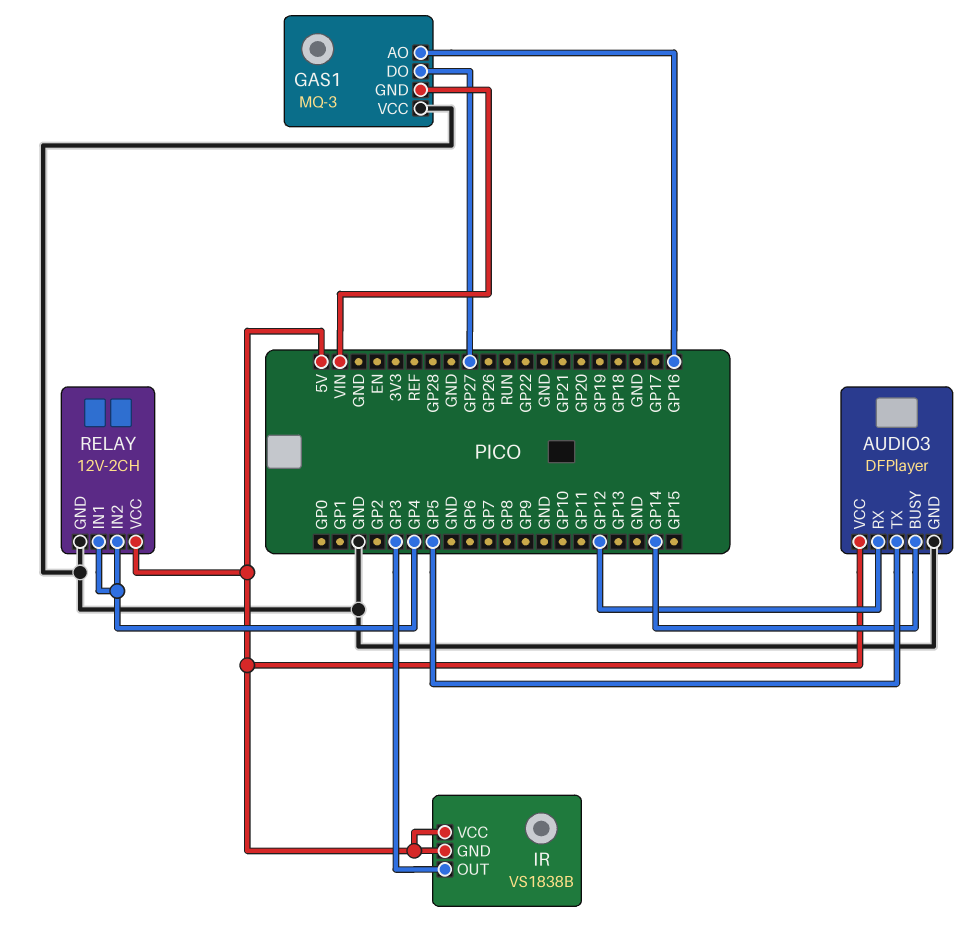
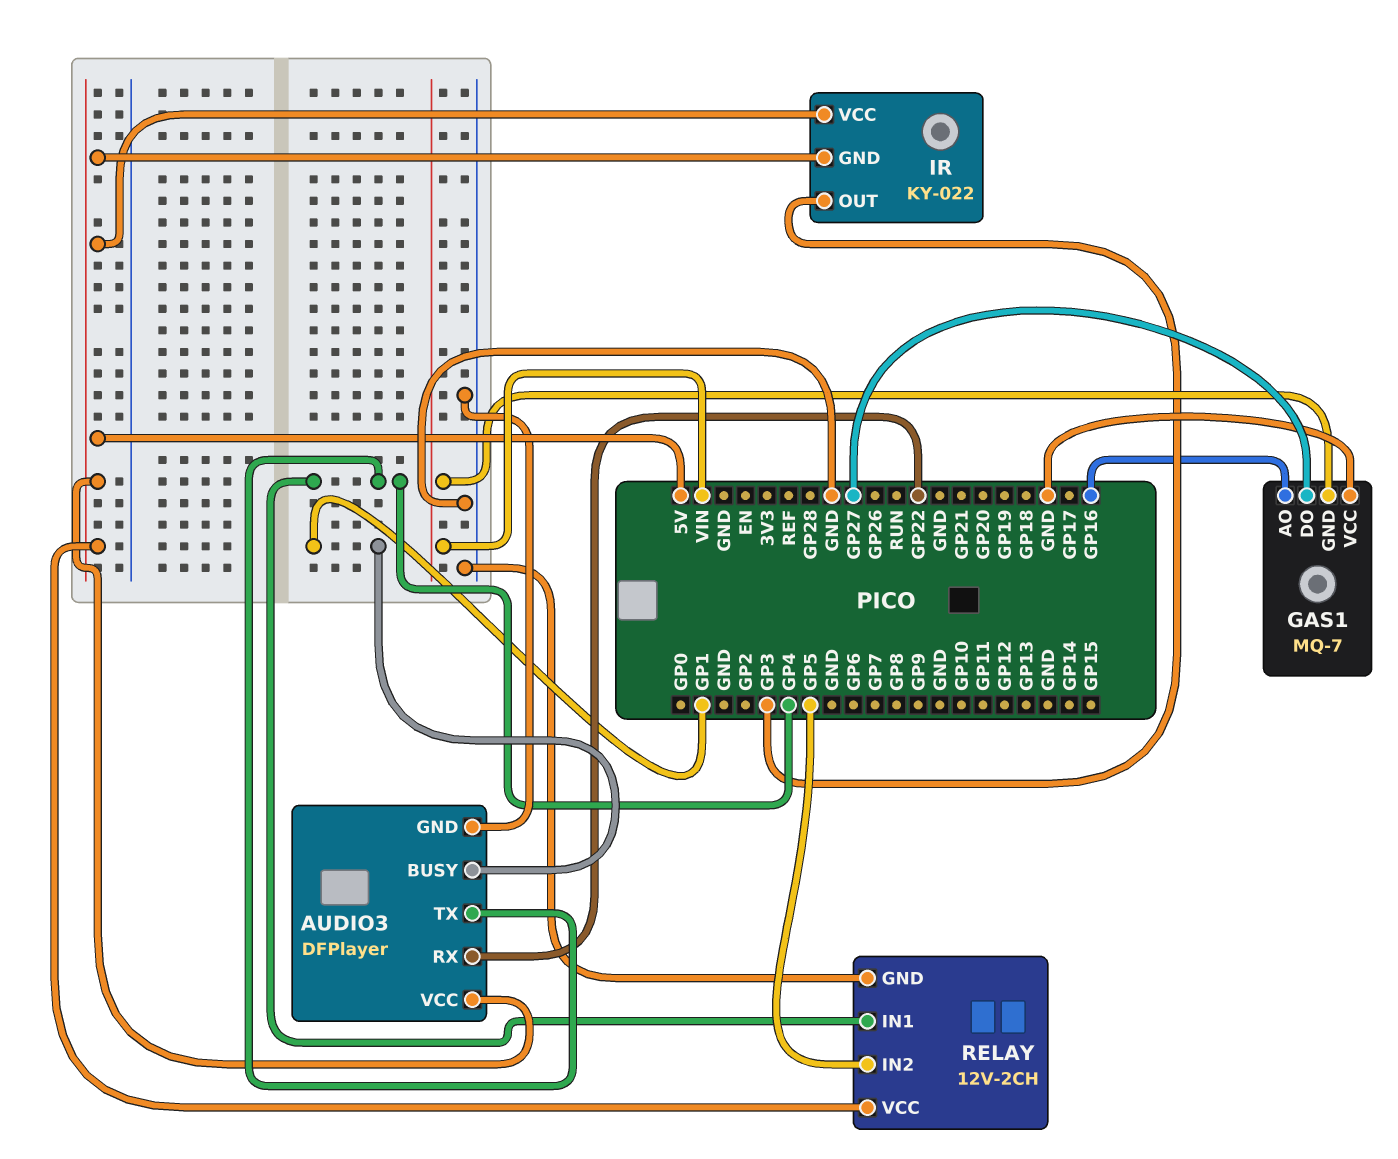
AUDIO3 pin BUSY: GP14 -> GP1
AUDIO3 pin RX: GP12 -> GP22
AUDIO3 pin TX: GP5 -> GP4
GAS1: MQ-3 -> MQ-7
IR: VS1838B -> KY-022
RELAY pin IN2: GP4 -> GP5

